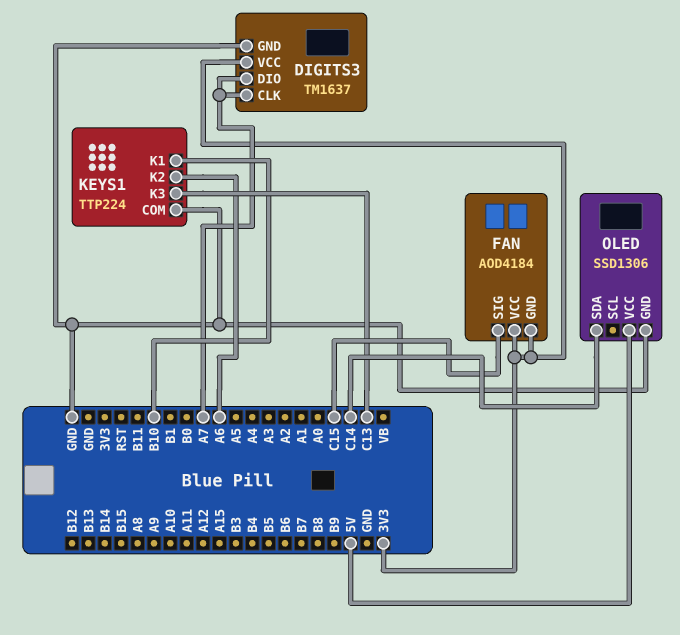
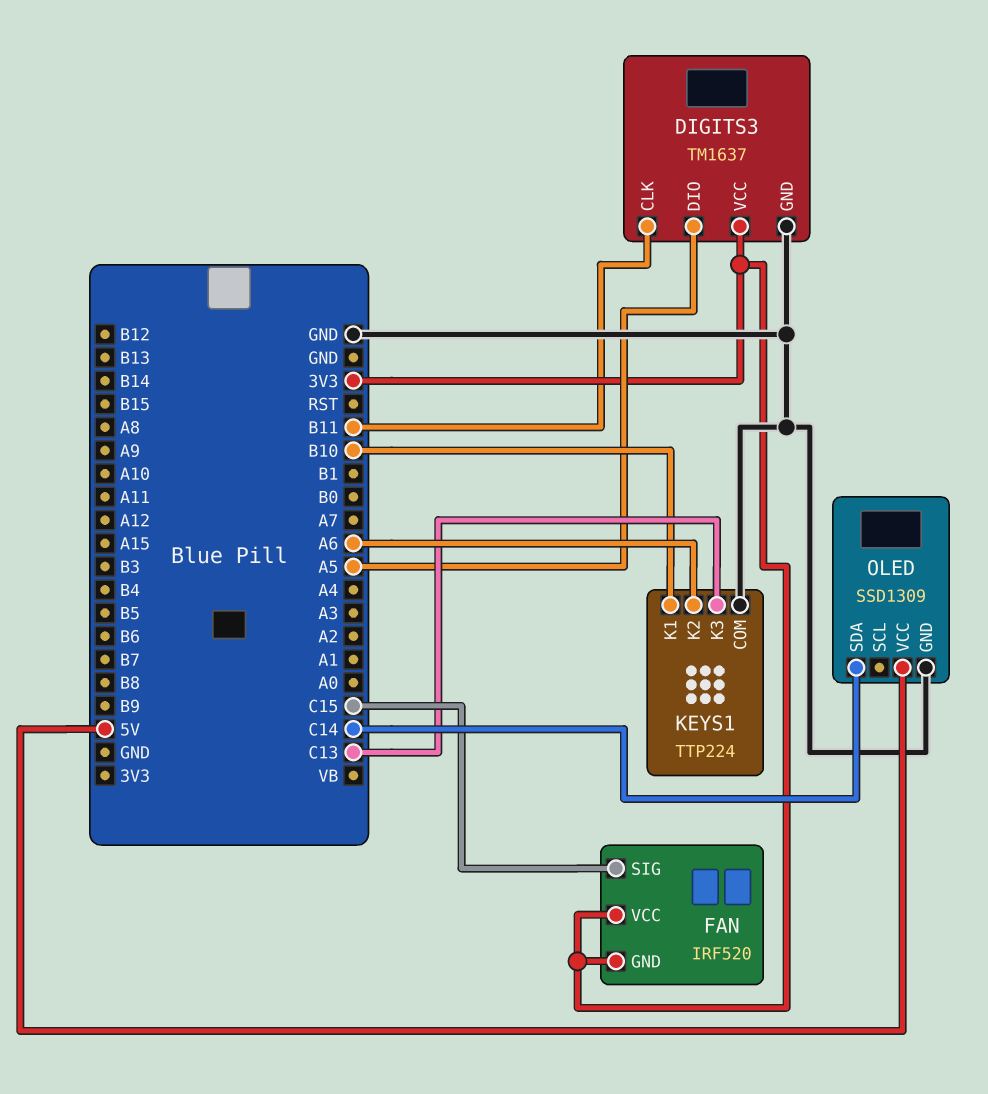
DIGITS3 pin CLK: A7 -> B11
DIGITS3 pin DIO: A7 -> A5
FAN: AOD4184 -> IRF520
OLED: SSD1306 -> SSD1309

